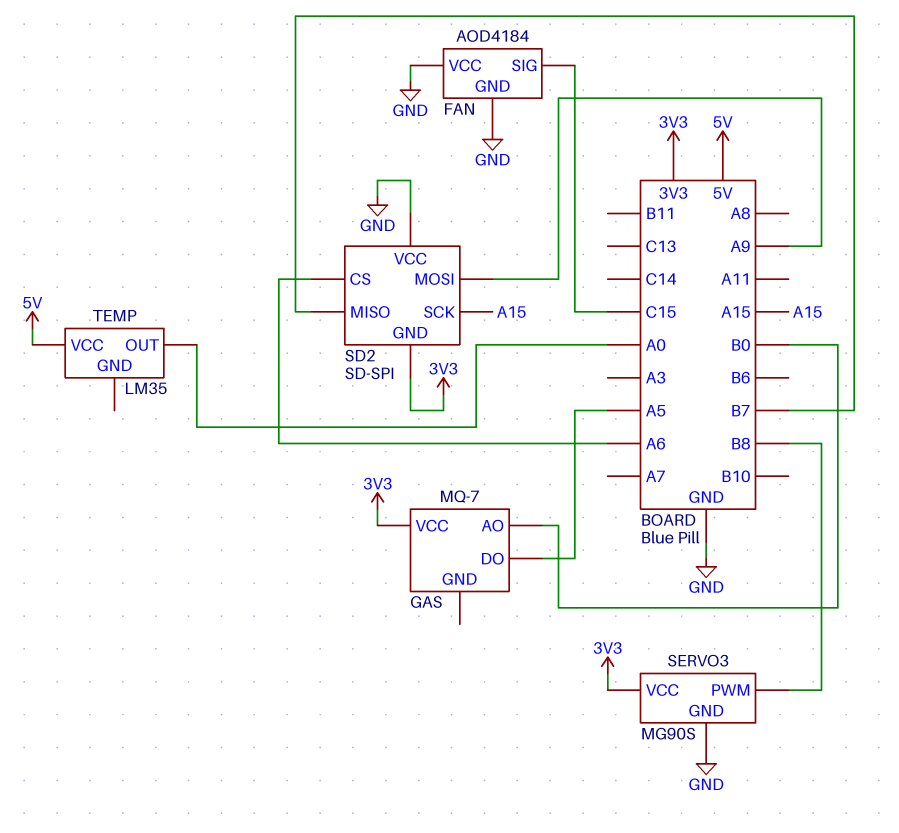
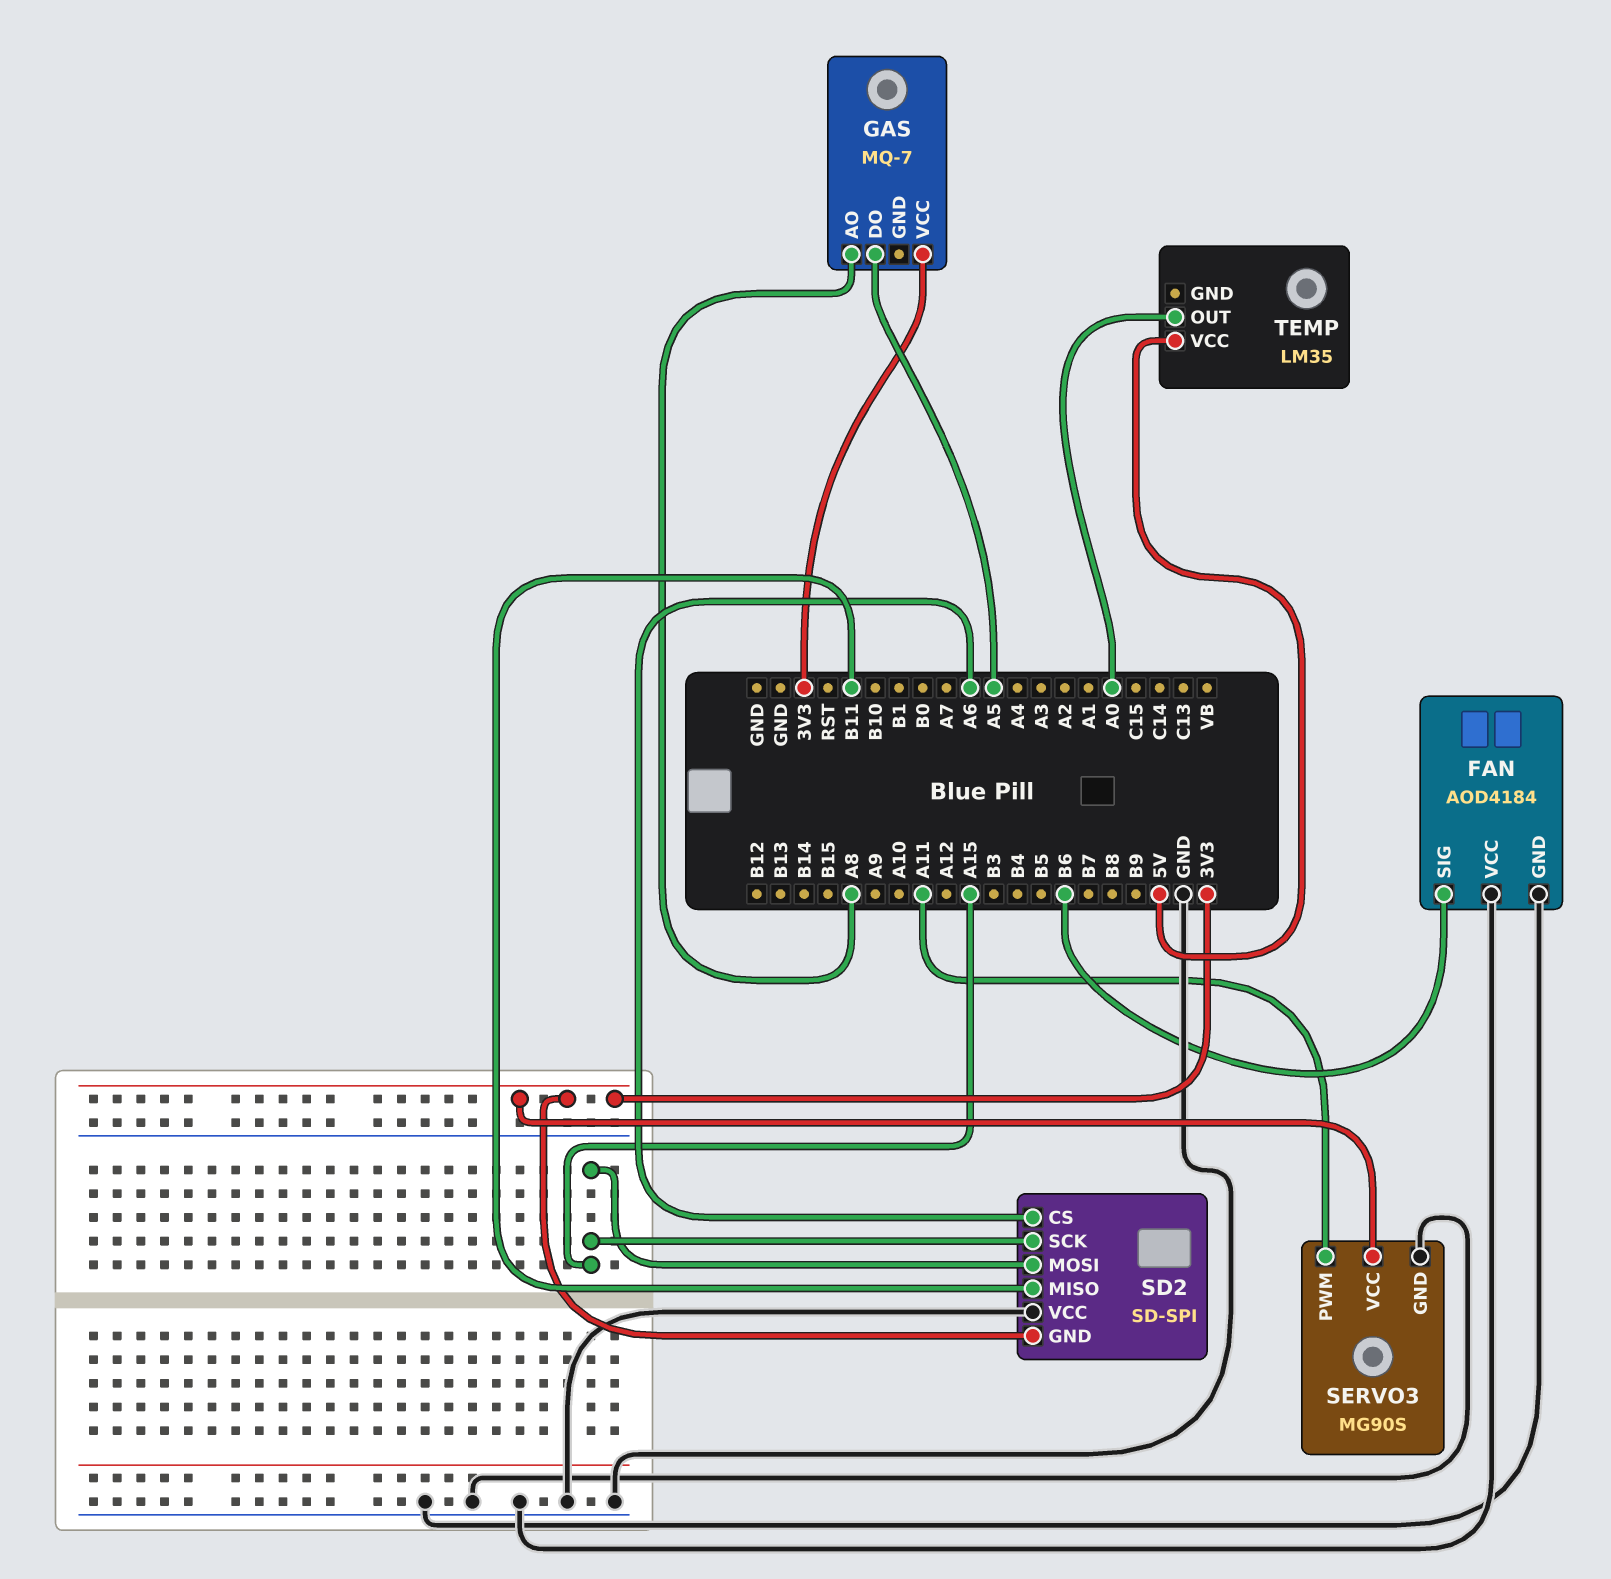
FAN pin SIG: C15 -> B6
GAS pin AO: B0 -> A8
SD2 pin MISO: B7 -> B11
SD2 pin MOSI: A9 -> A15
SERVO3 pin PWM: B8 -> A11

